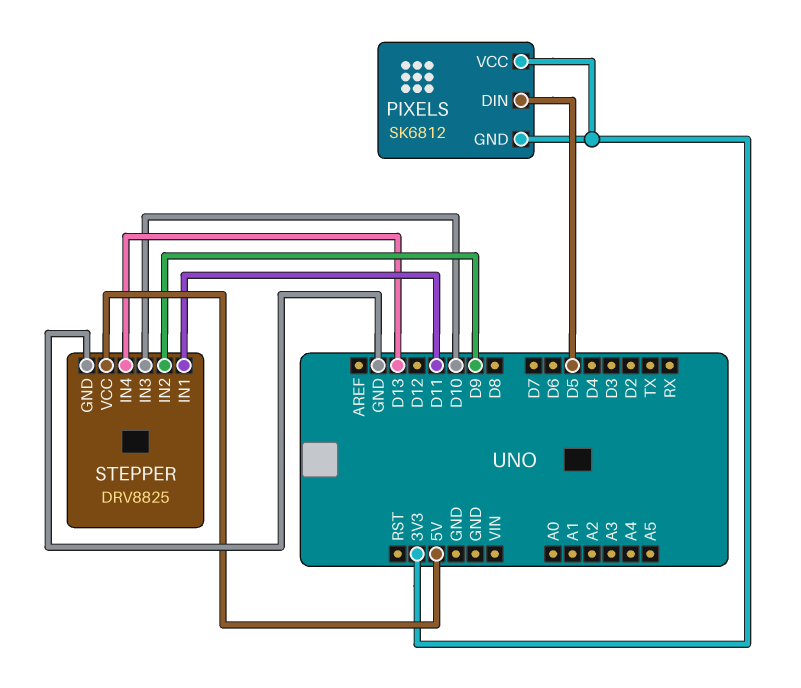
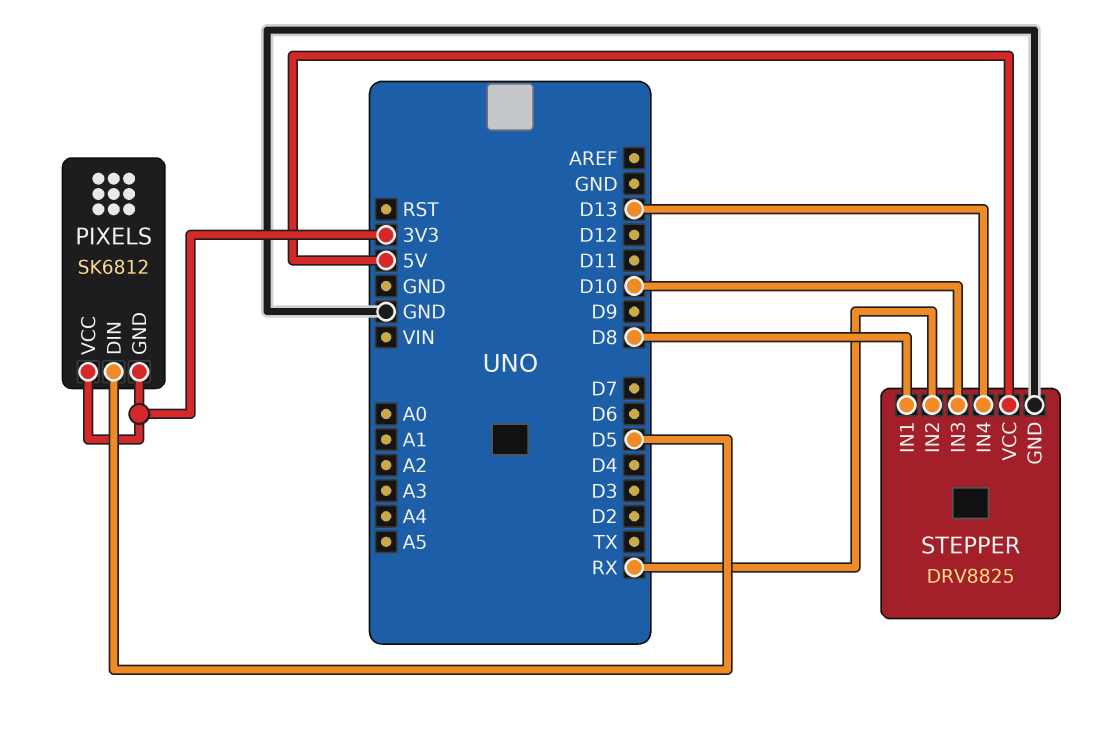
STEPPER pin IN1: D11 -> D8
STEPPER pin IN2: D9 -> RX

